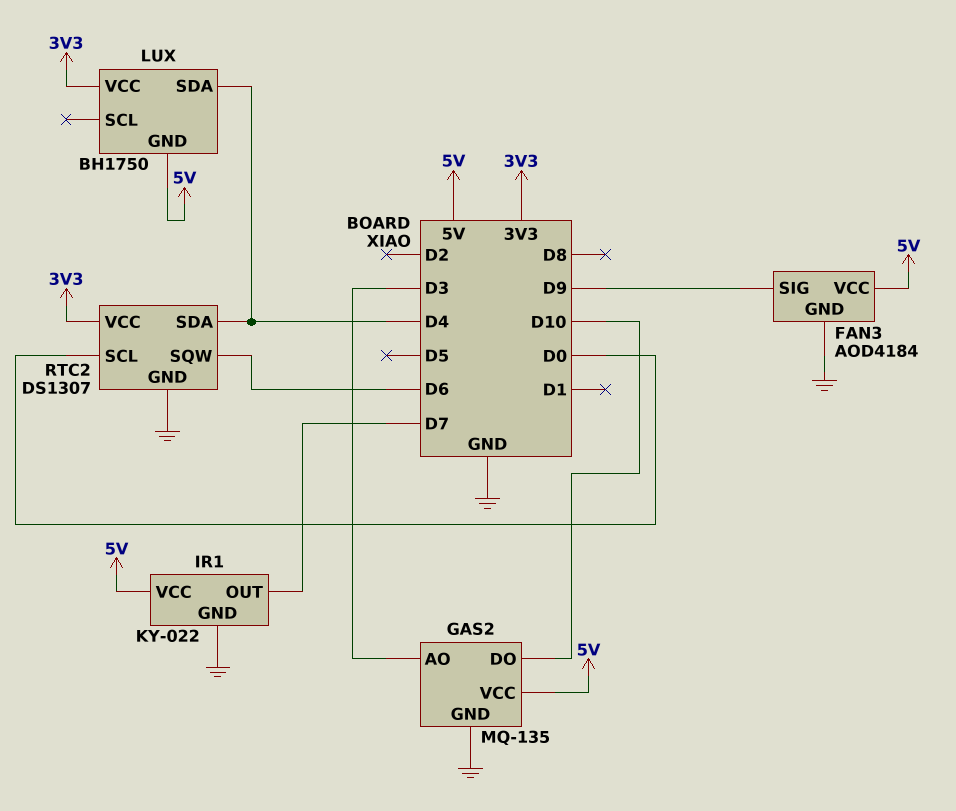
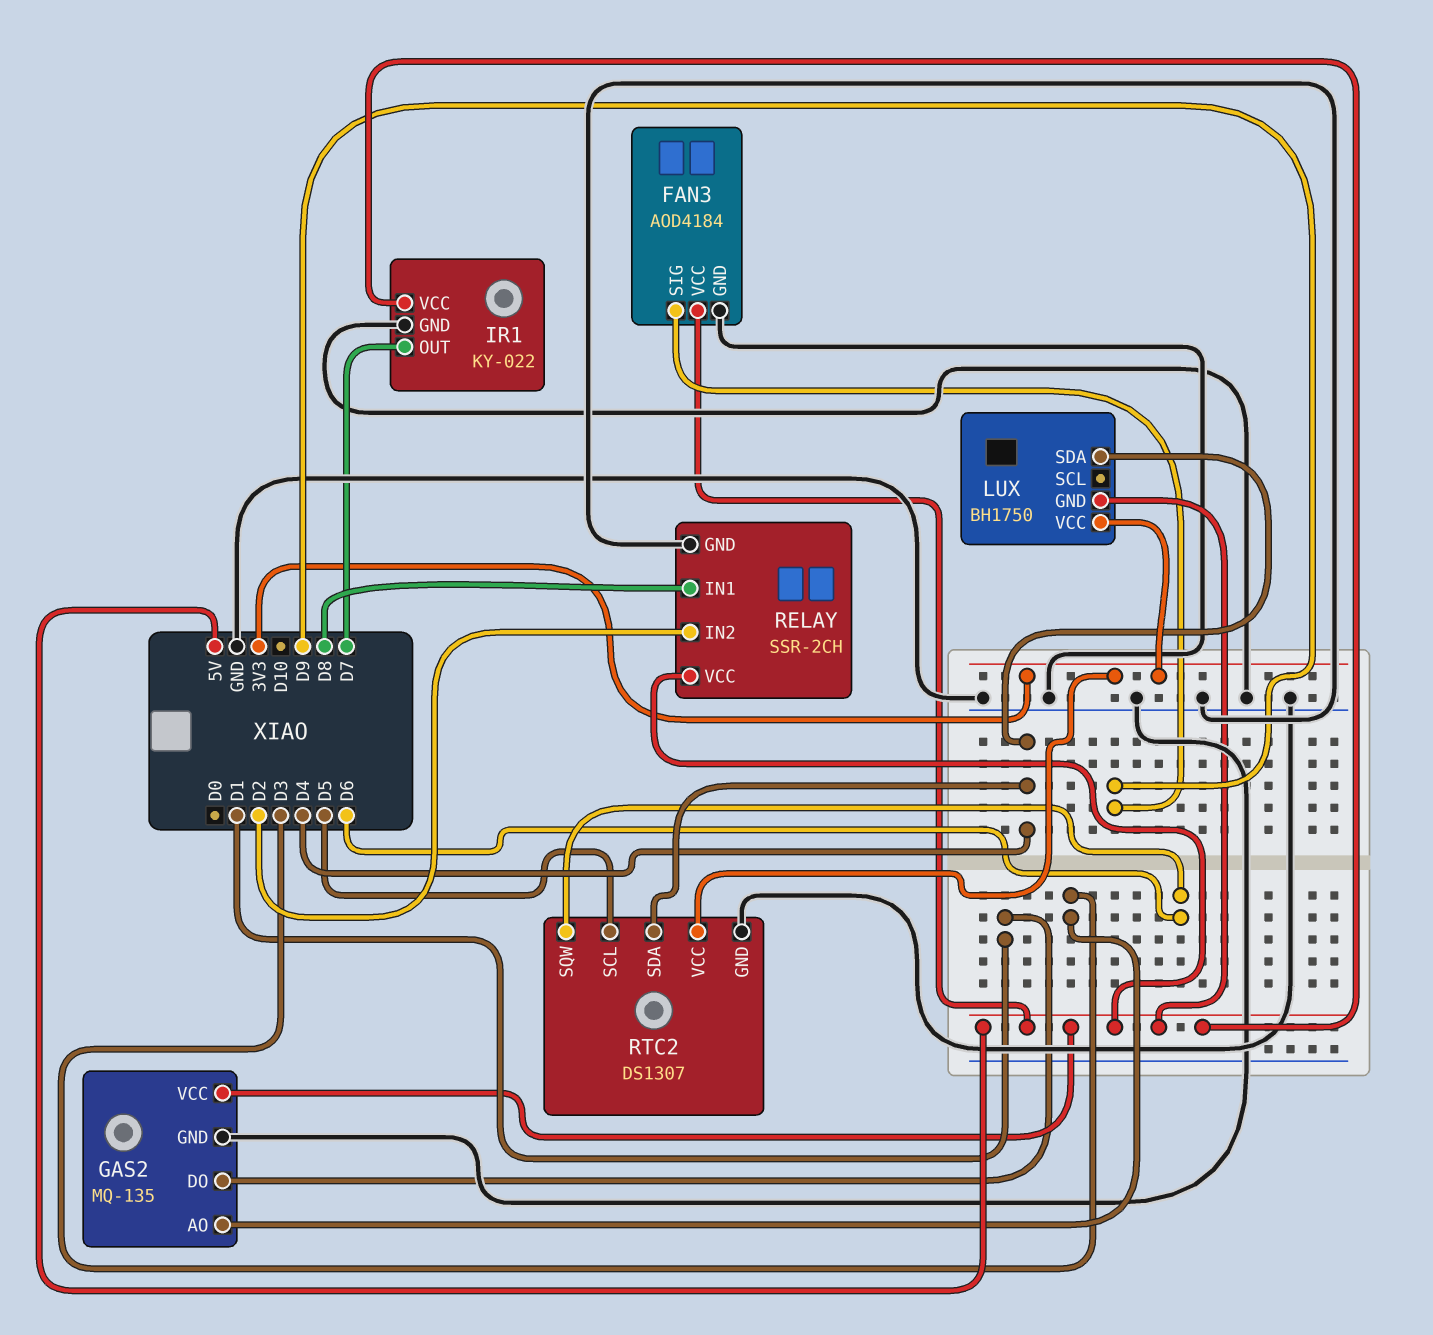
GAS2 pin DO: D10 -> D1
RELAY: none -> SSR-2CH
RELAY pin GND: none -> GND
RELAY pin IN1: none -> D8
RELAY pin IN2: none -> D2
RELAY pin VCC: none -> 5V
RTC2 pin SCL: D0 -> D5

